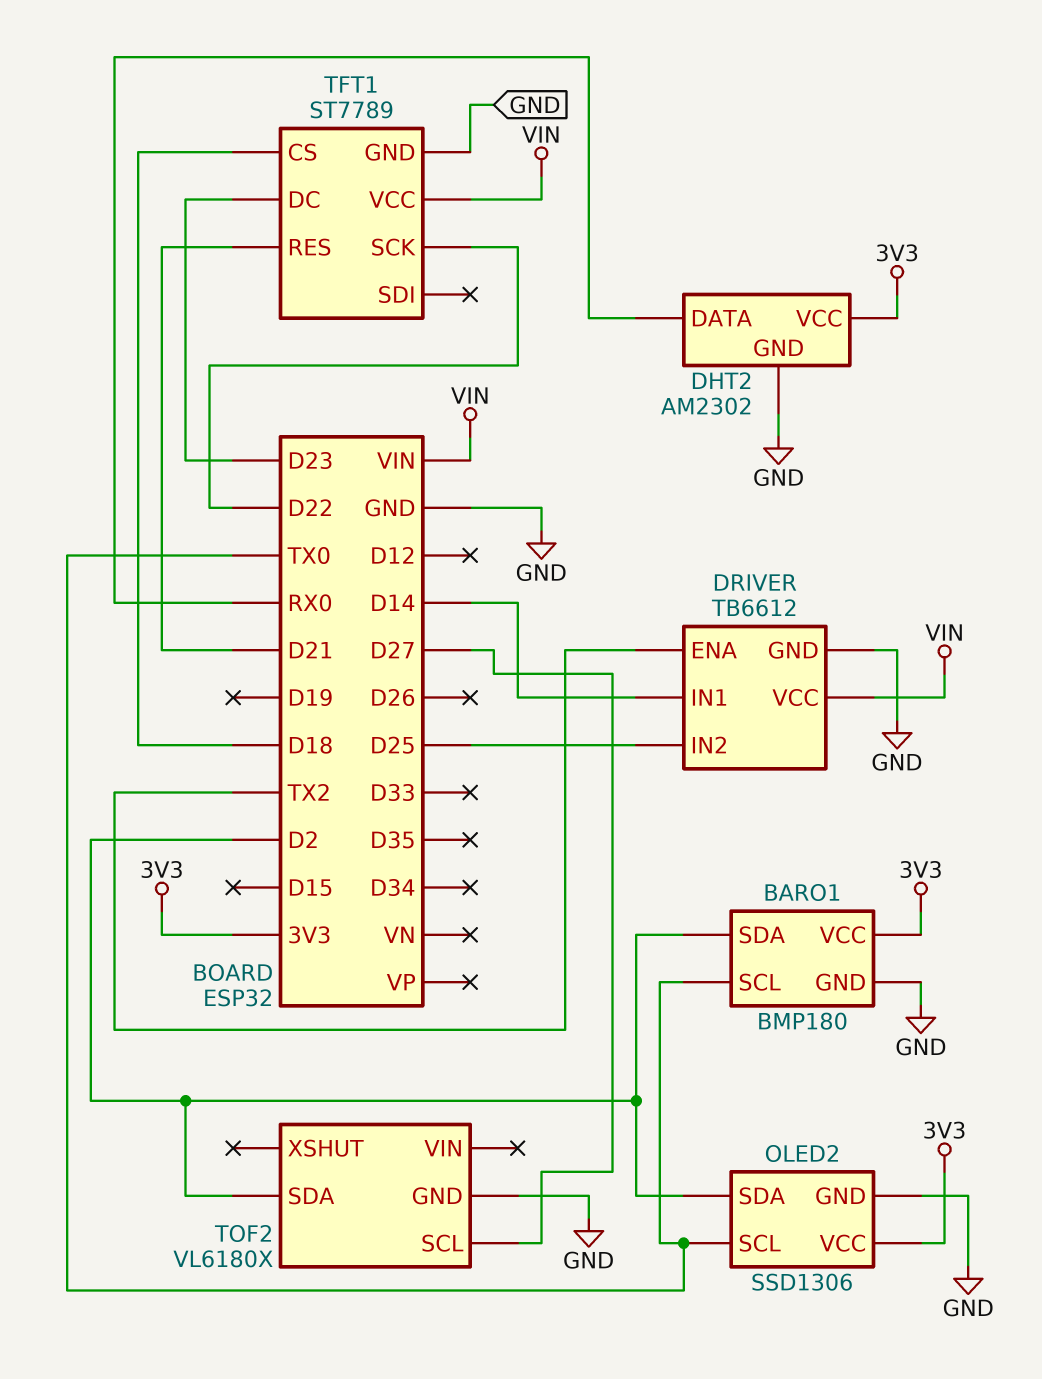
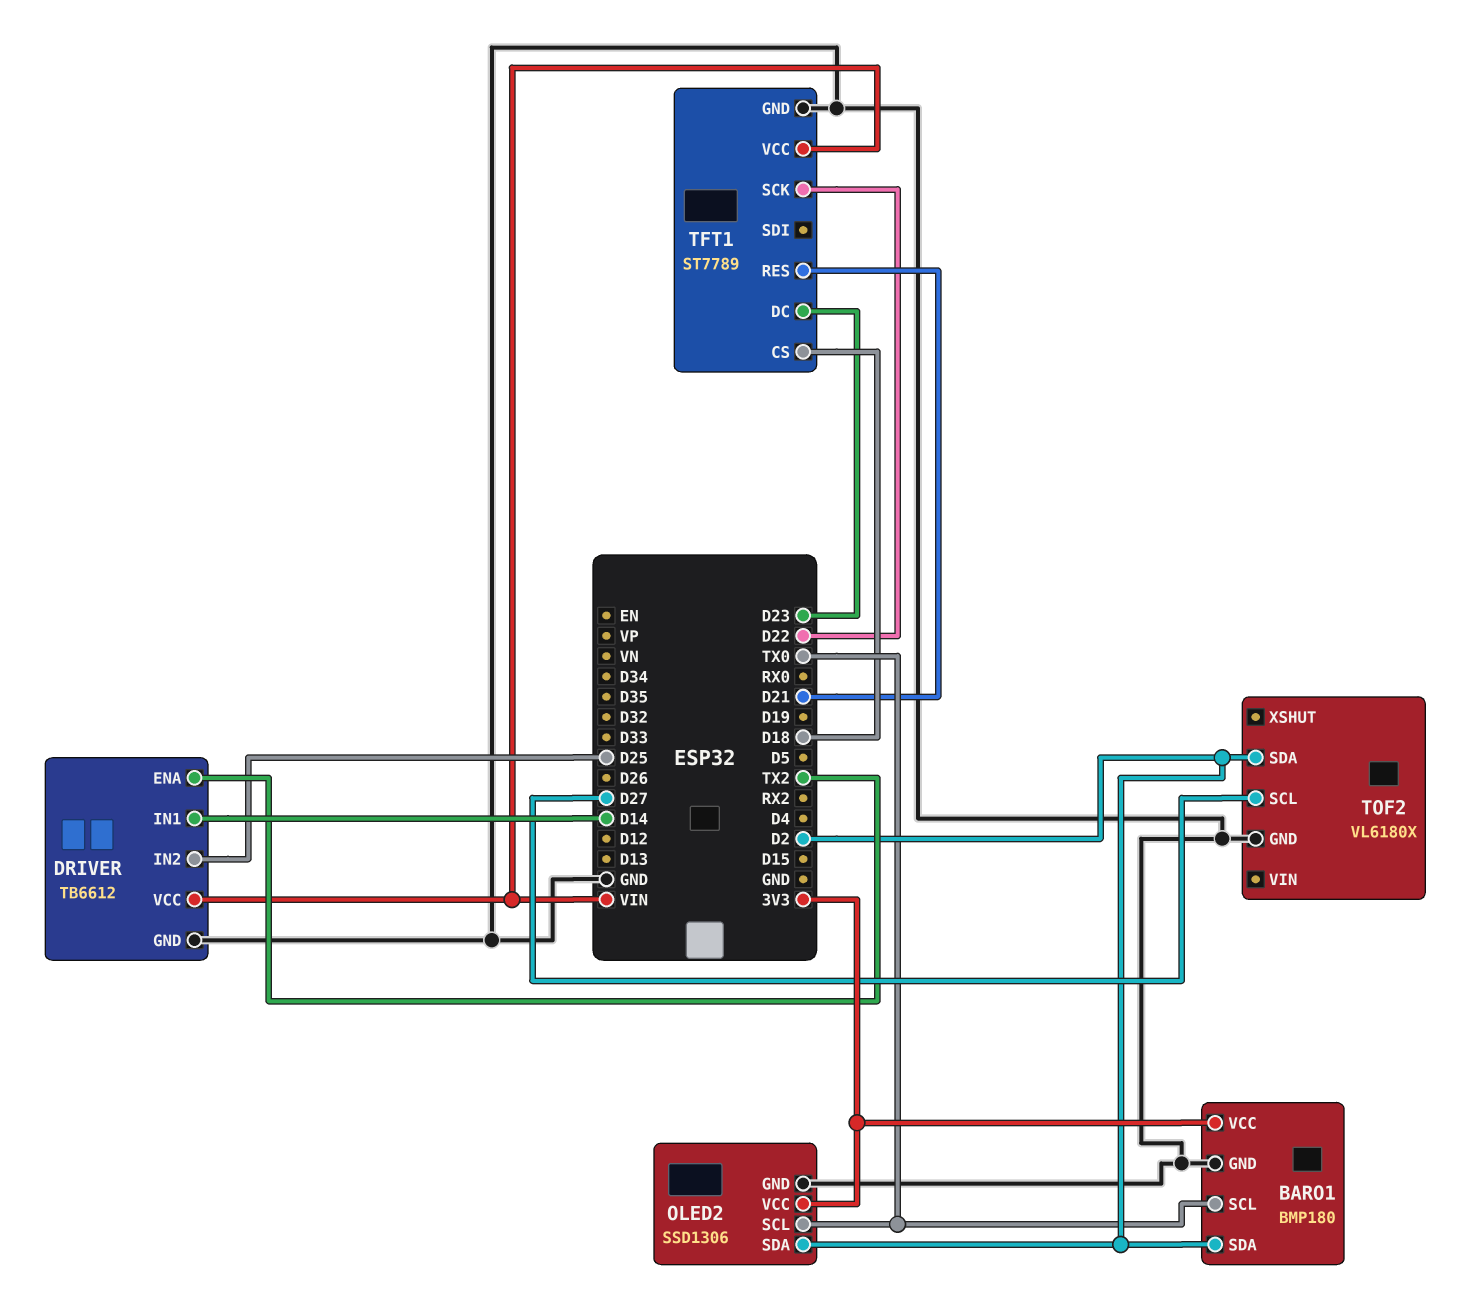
DHT2: AM2302 -> none
DHT2 pin DATA: RX0 -> none
DHT2 pin GND: GND -> none
DHT2 pin VCC: 3V3 -> none

